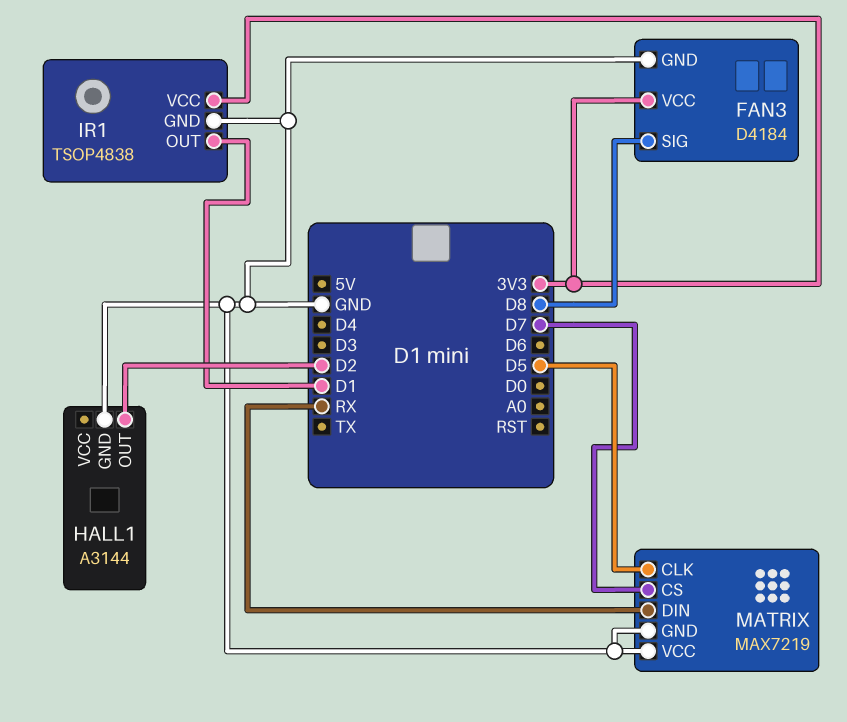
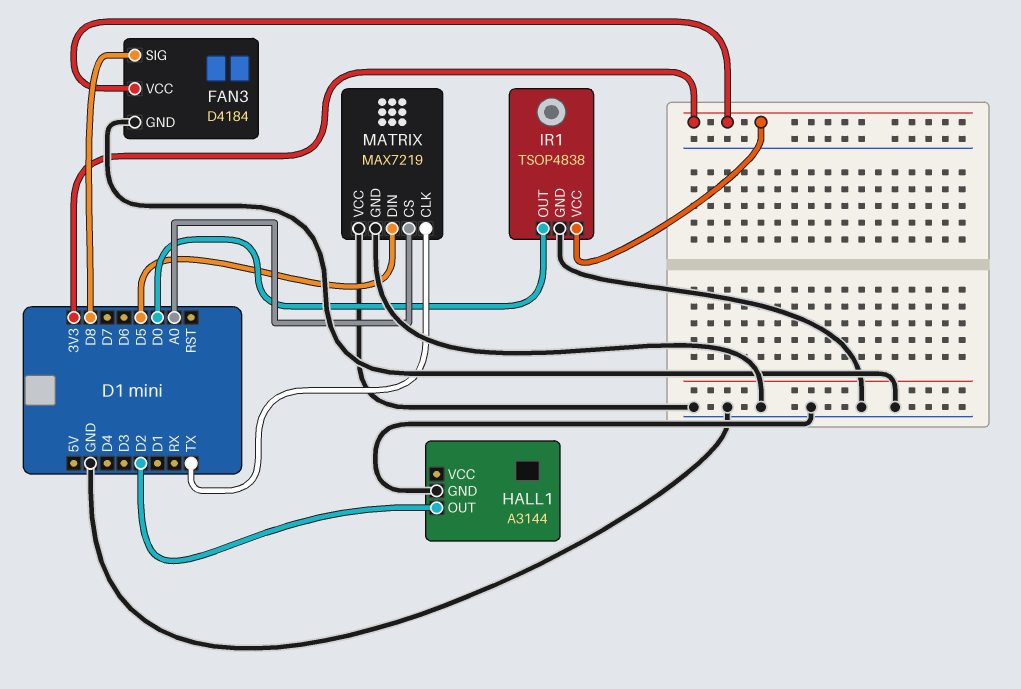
IR1 pin OUT: D1 -> D0
MATRIX pin CLK: D5 -> TX
MATRIX pin CS: D7 -> A0
MATRIX pin DIN: RX -> D5

